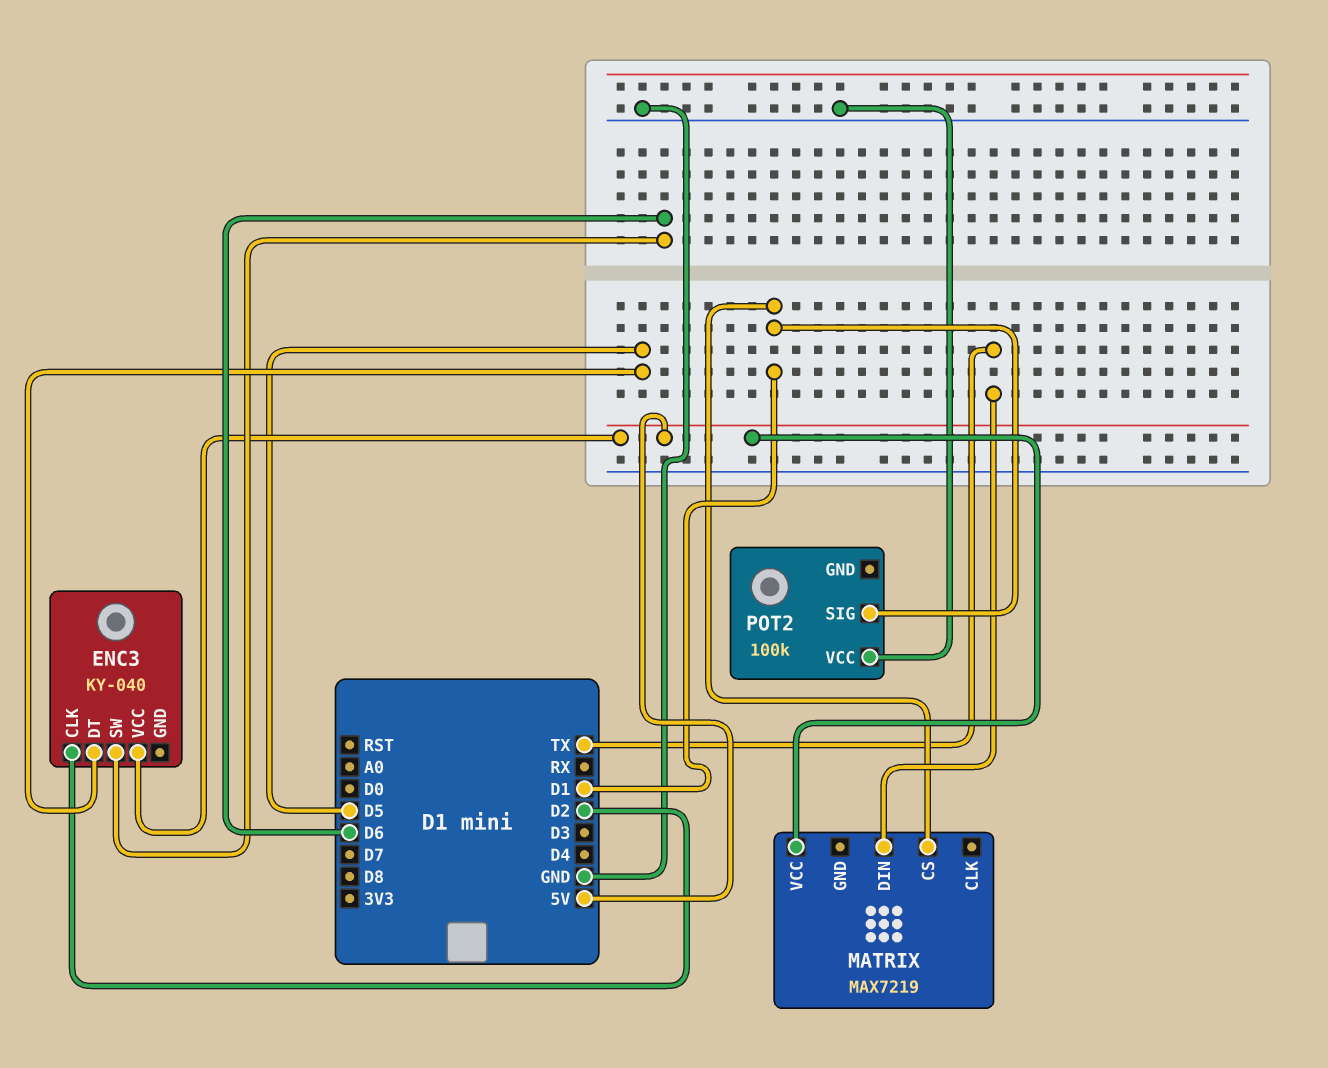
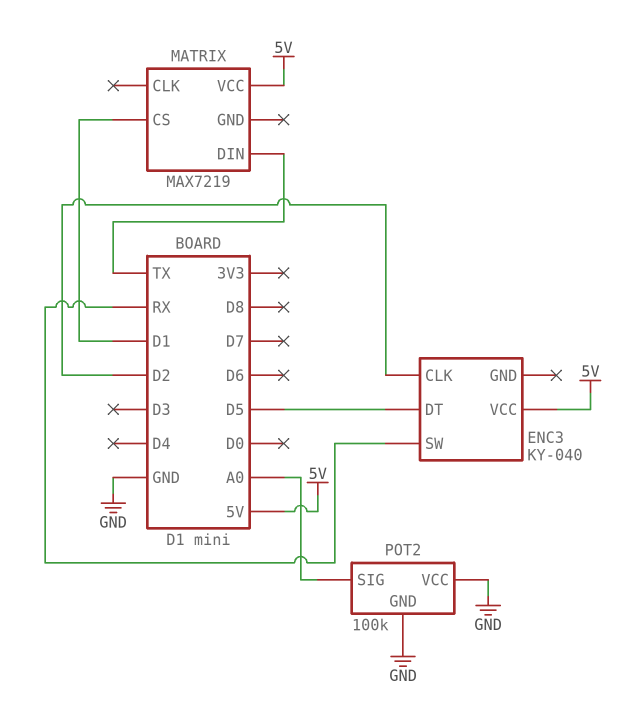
ENC3 pin SW: D6 -> RX
POT2 pin GND: none -> GND
POT2 pin SIG: D1 -> A0

